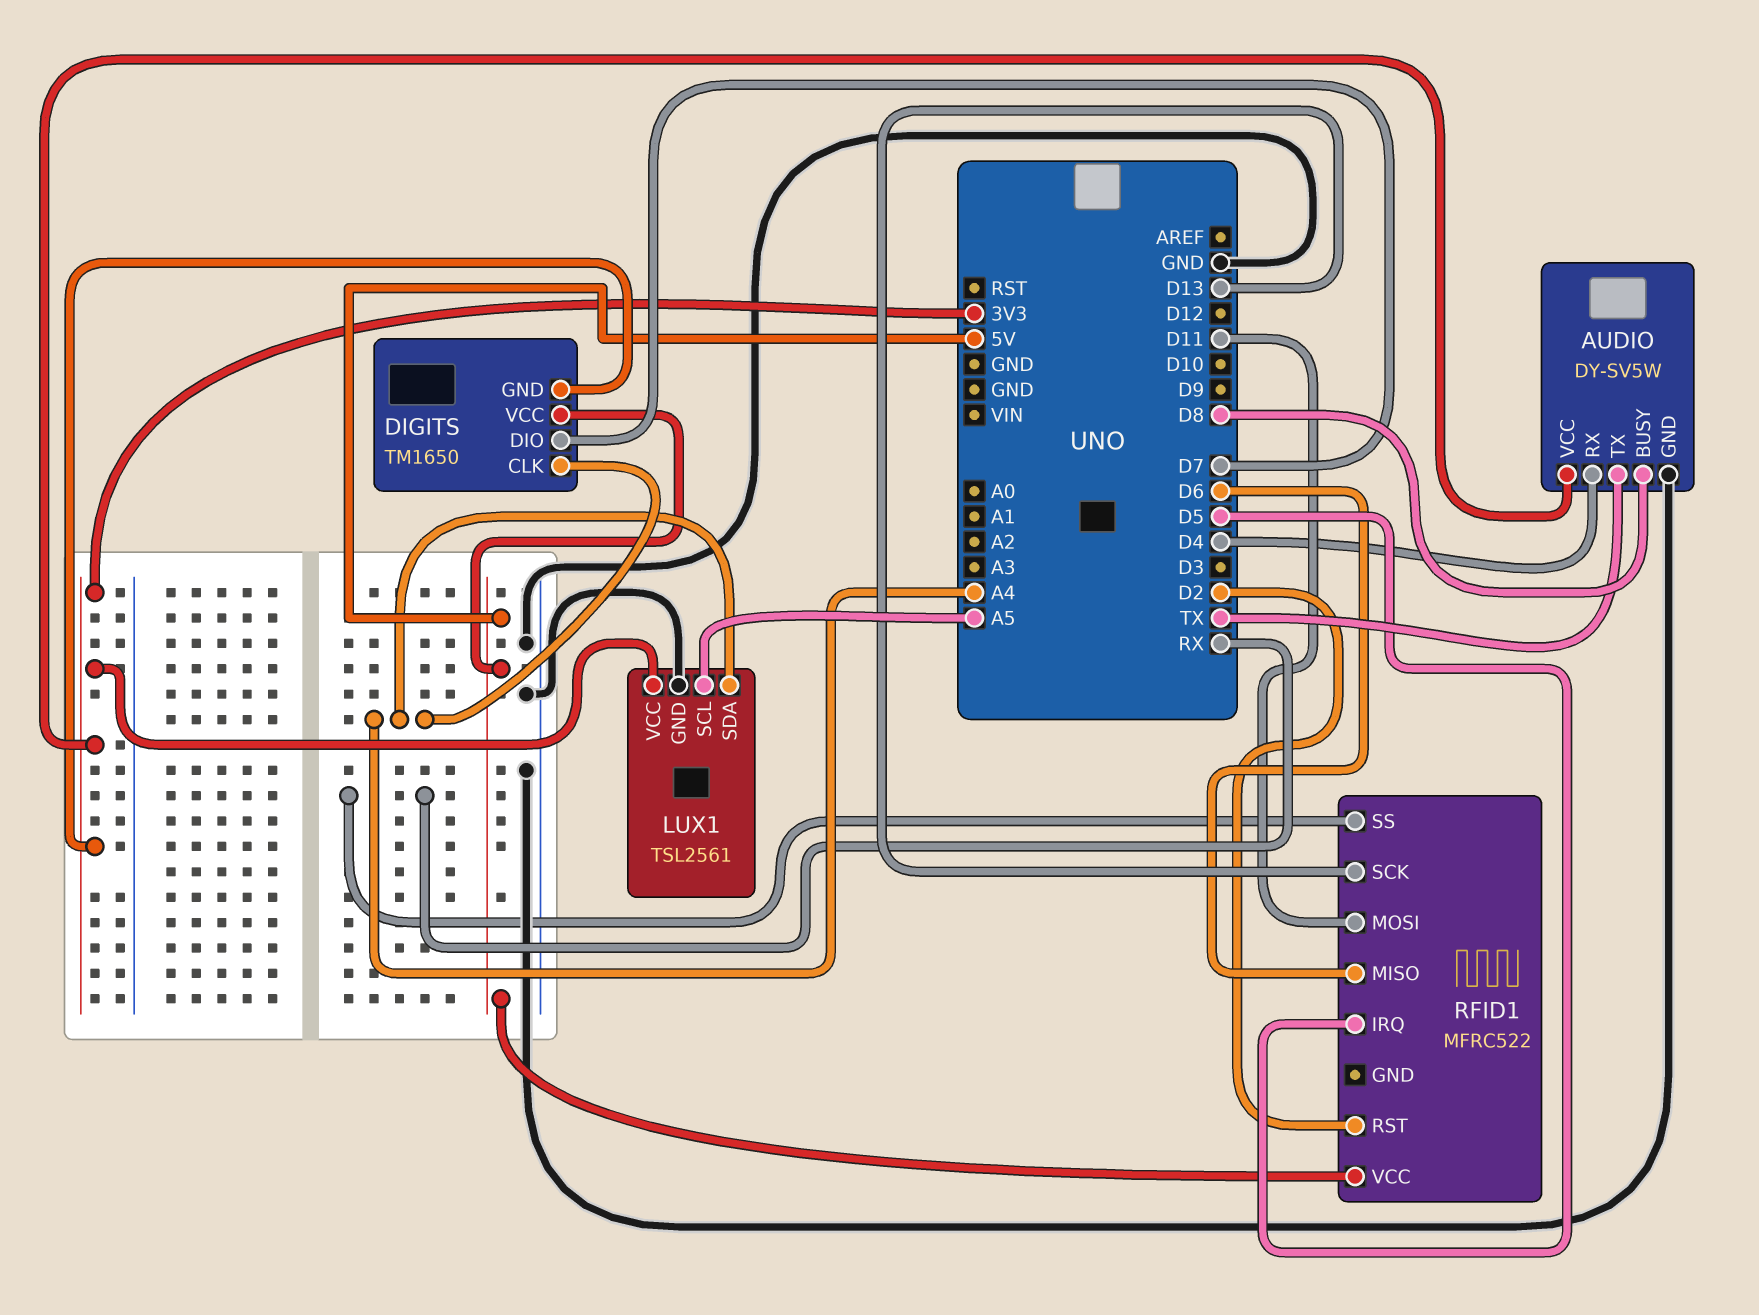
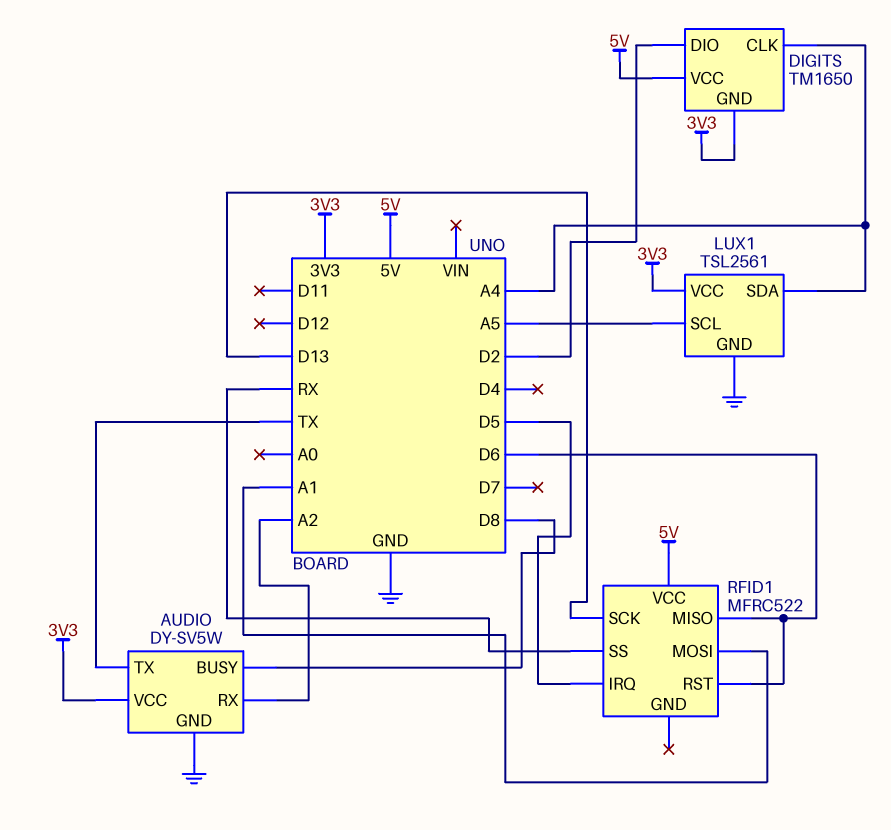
AUDIO pin RX: D4 -> A2
DIGITS pin DIO: D7 -> D2
RFID1 pin MOSI: D11 -> A1
RFID1 pin RST: D2 -> D6

